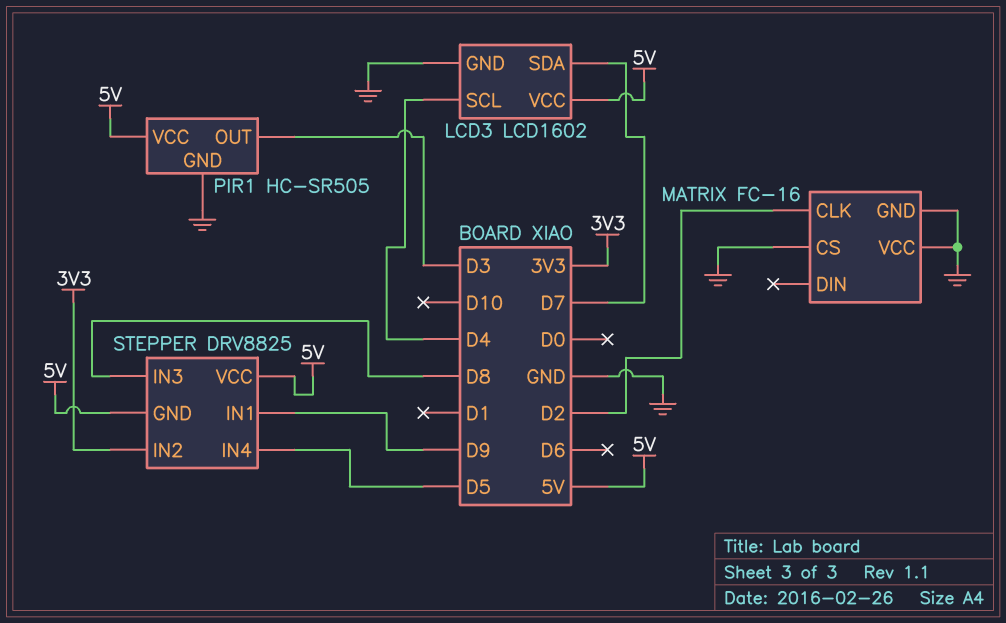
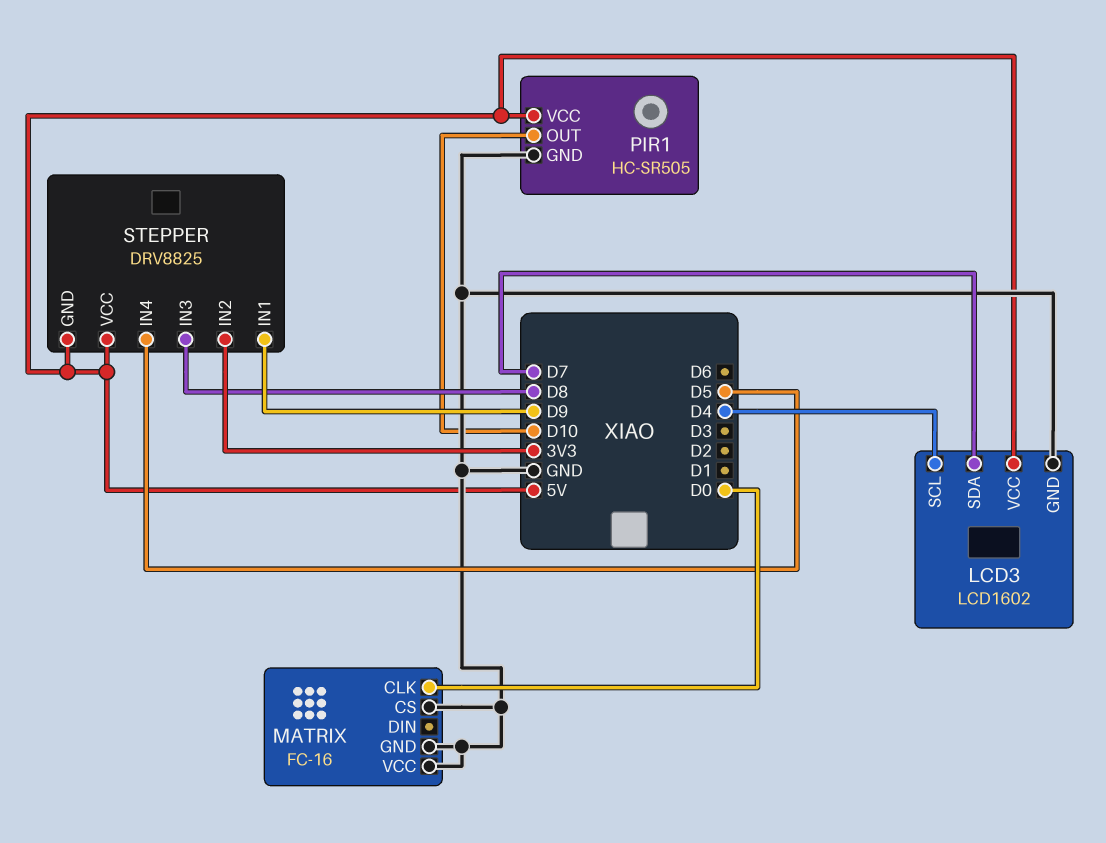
MATRIX pin CLK: D2 -> D0
PIR1 pin OUT: D3 -> D10

